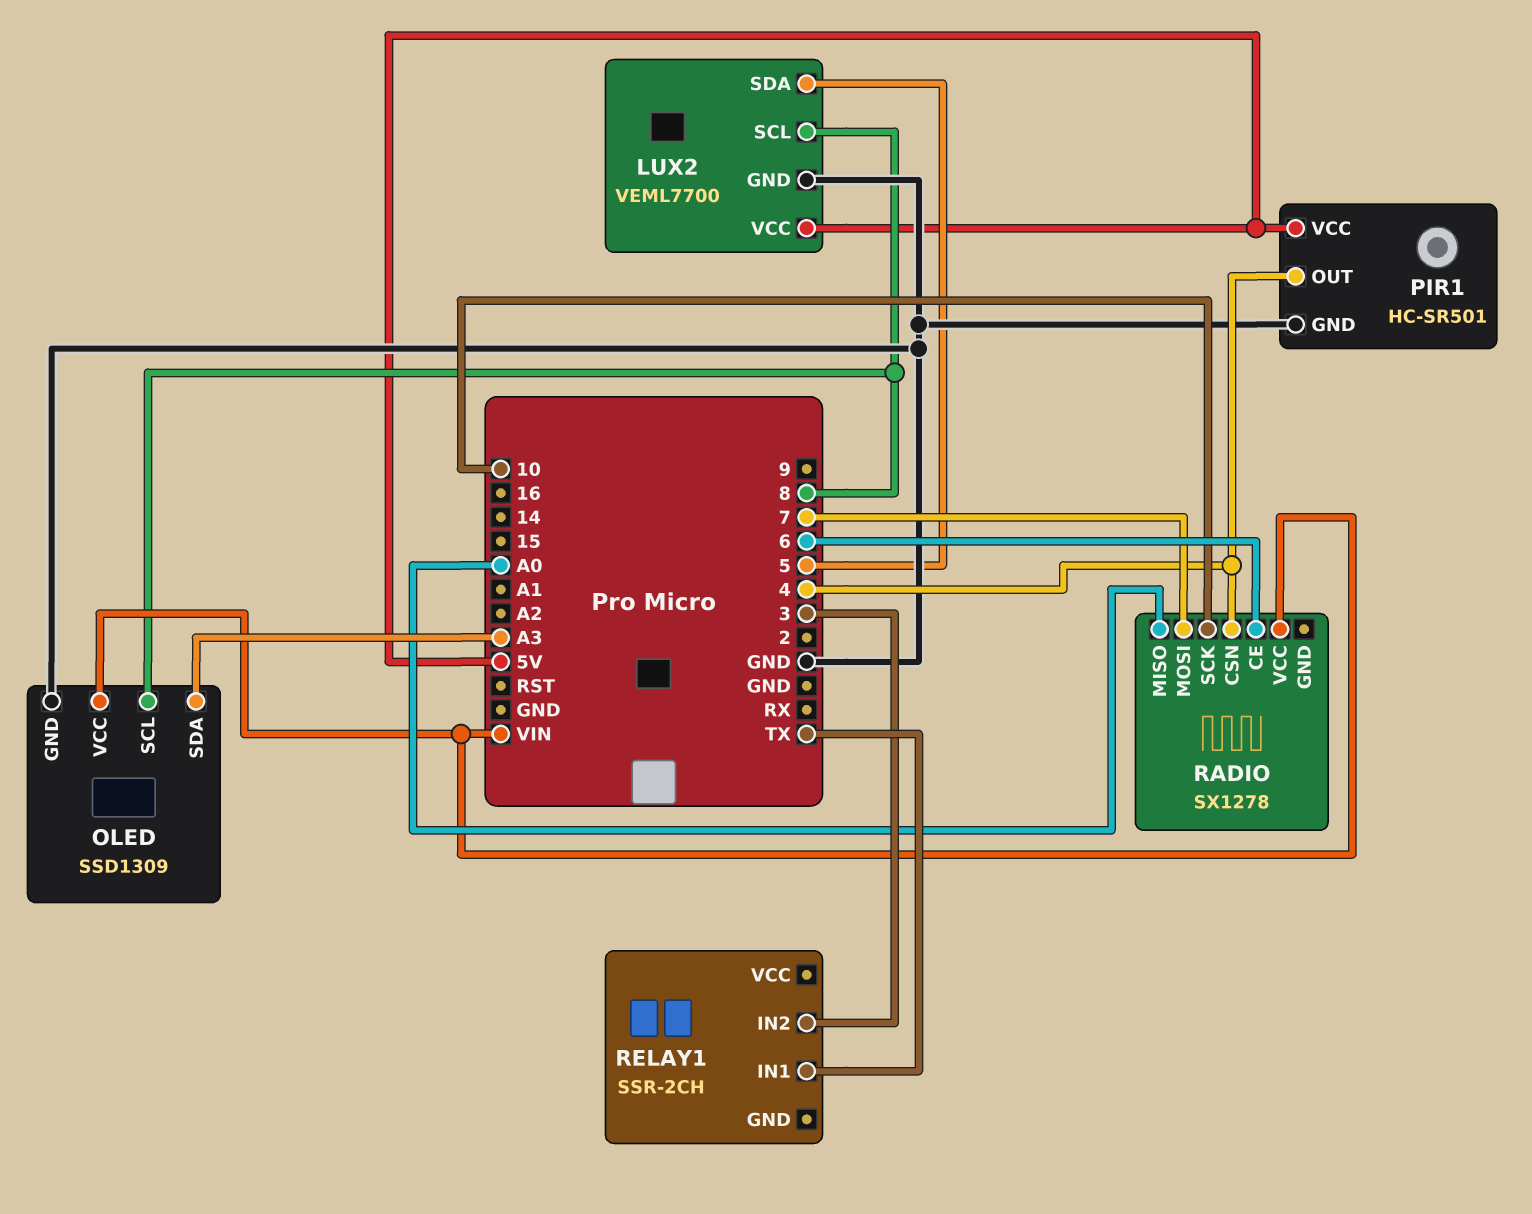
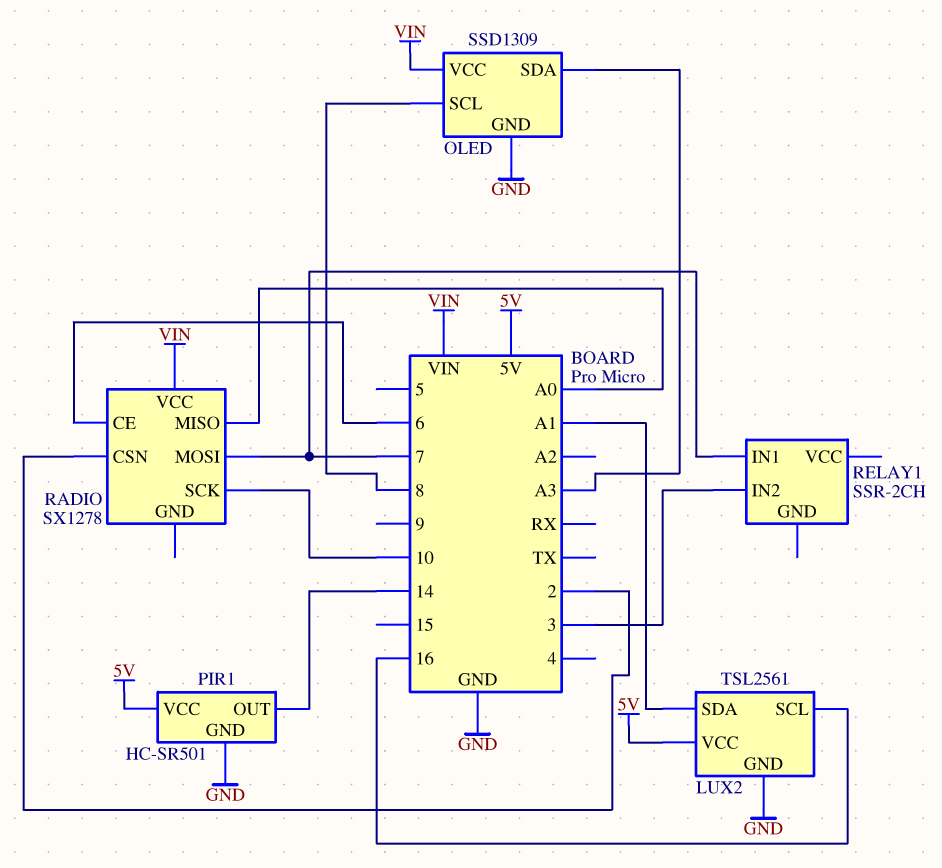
LUX2: VEML7700 -> TSL2561
LUX2 pin SCL: 8 -> 16
LUX2 pin SDA: 5 -> A1
PIR1 pin OUT: 4 -> 14
RADIO pin CSN: 4 -> 2
RELAY1 pin IN1: TX -> 7

